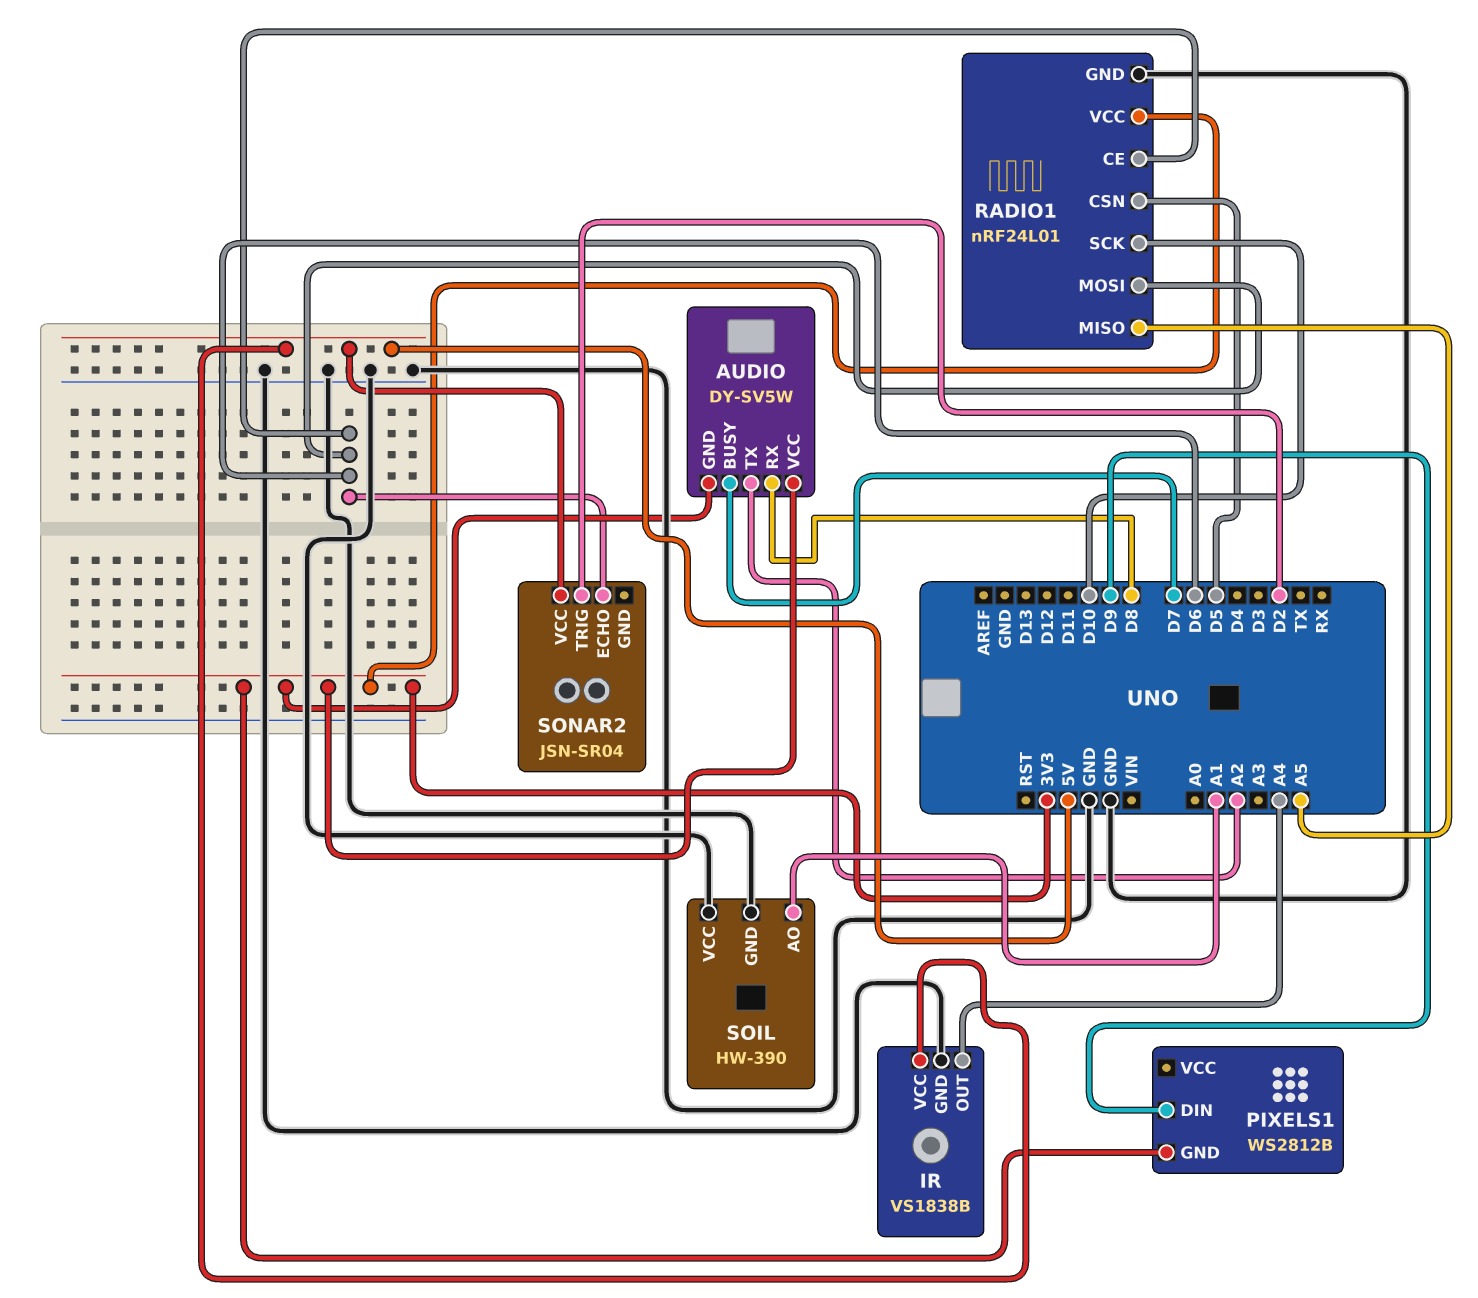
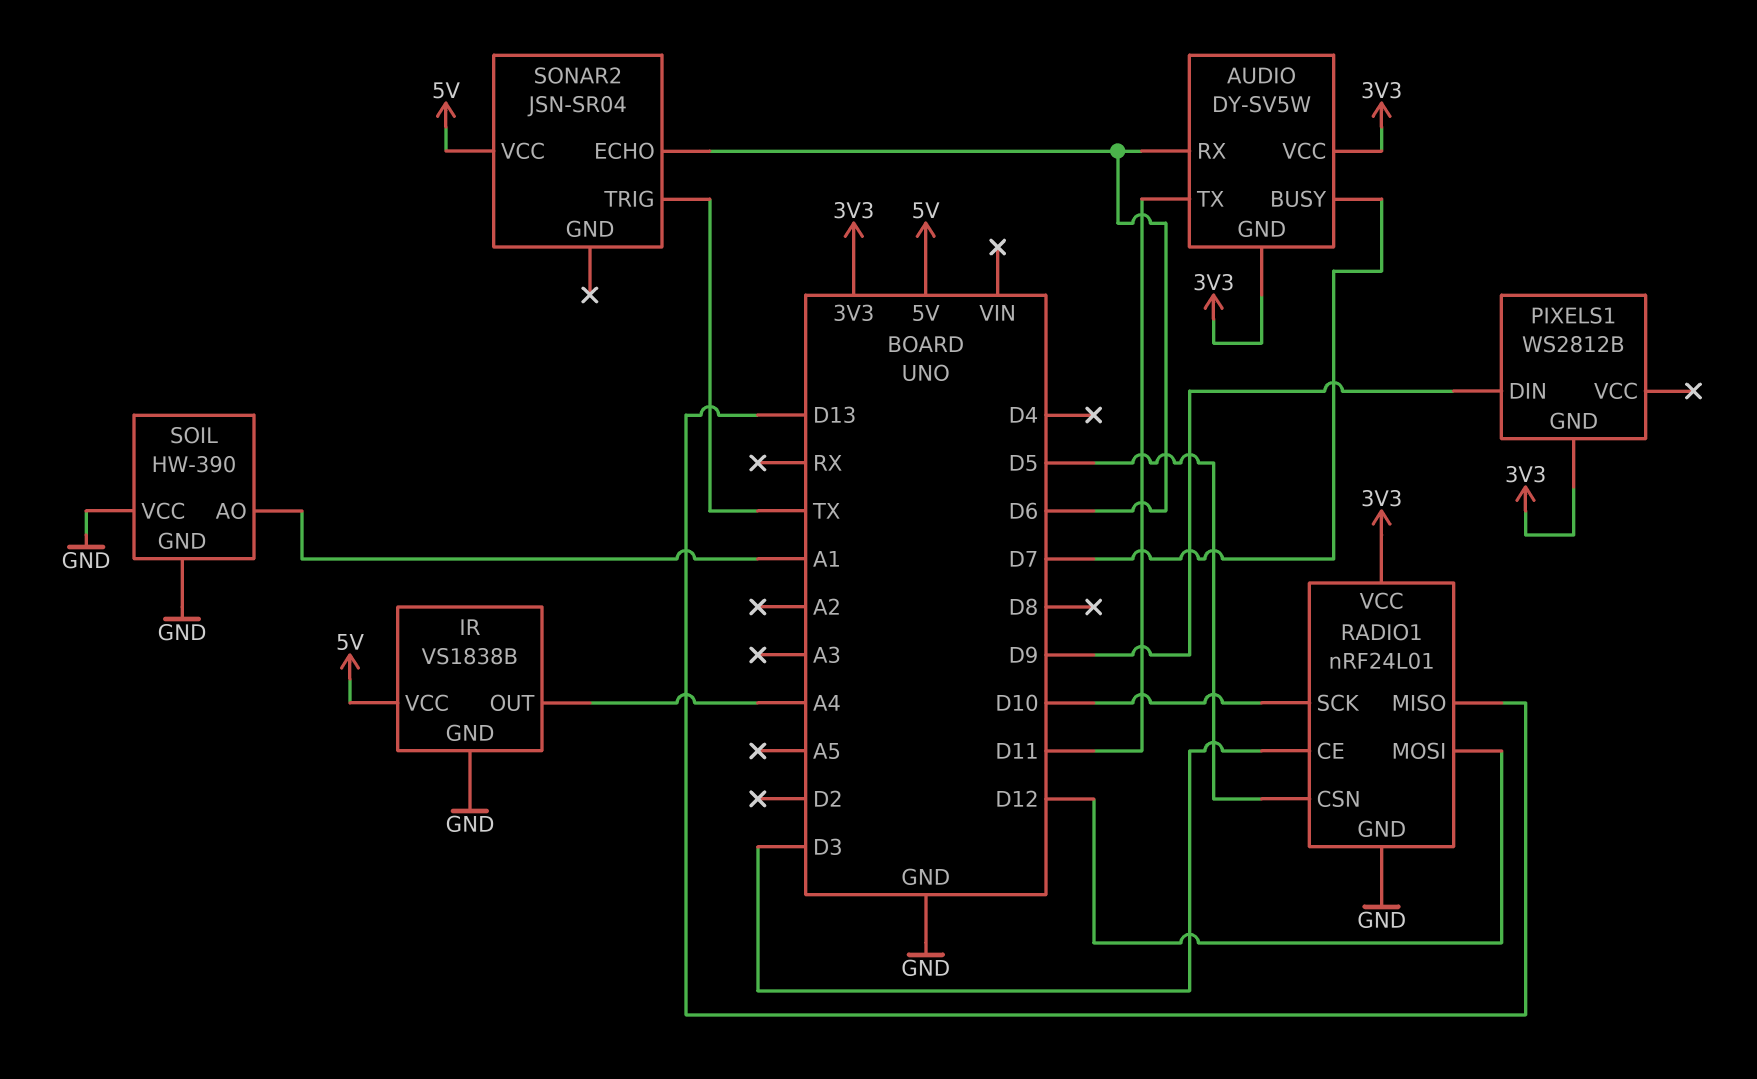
AUDIO pin RX: D8 -> D6
AUDIO pin TX: A2 -> D11
RADIO1 pin CE: D6 -> D3
RADIO1 pin MISO: A5 -> D13
RADIO1 pin MOSI: D6 -> D12
SONAR2 pin TRIG: D2 -> TX

